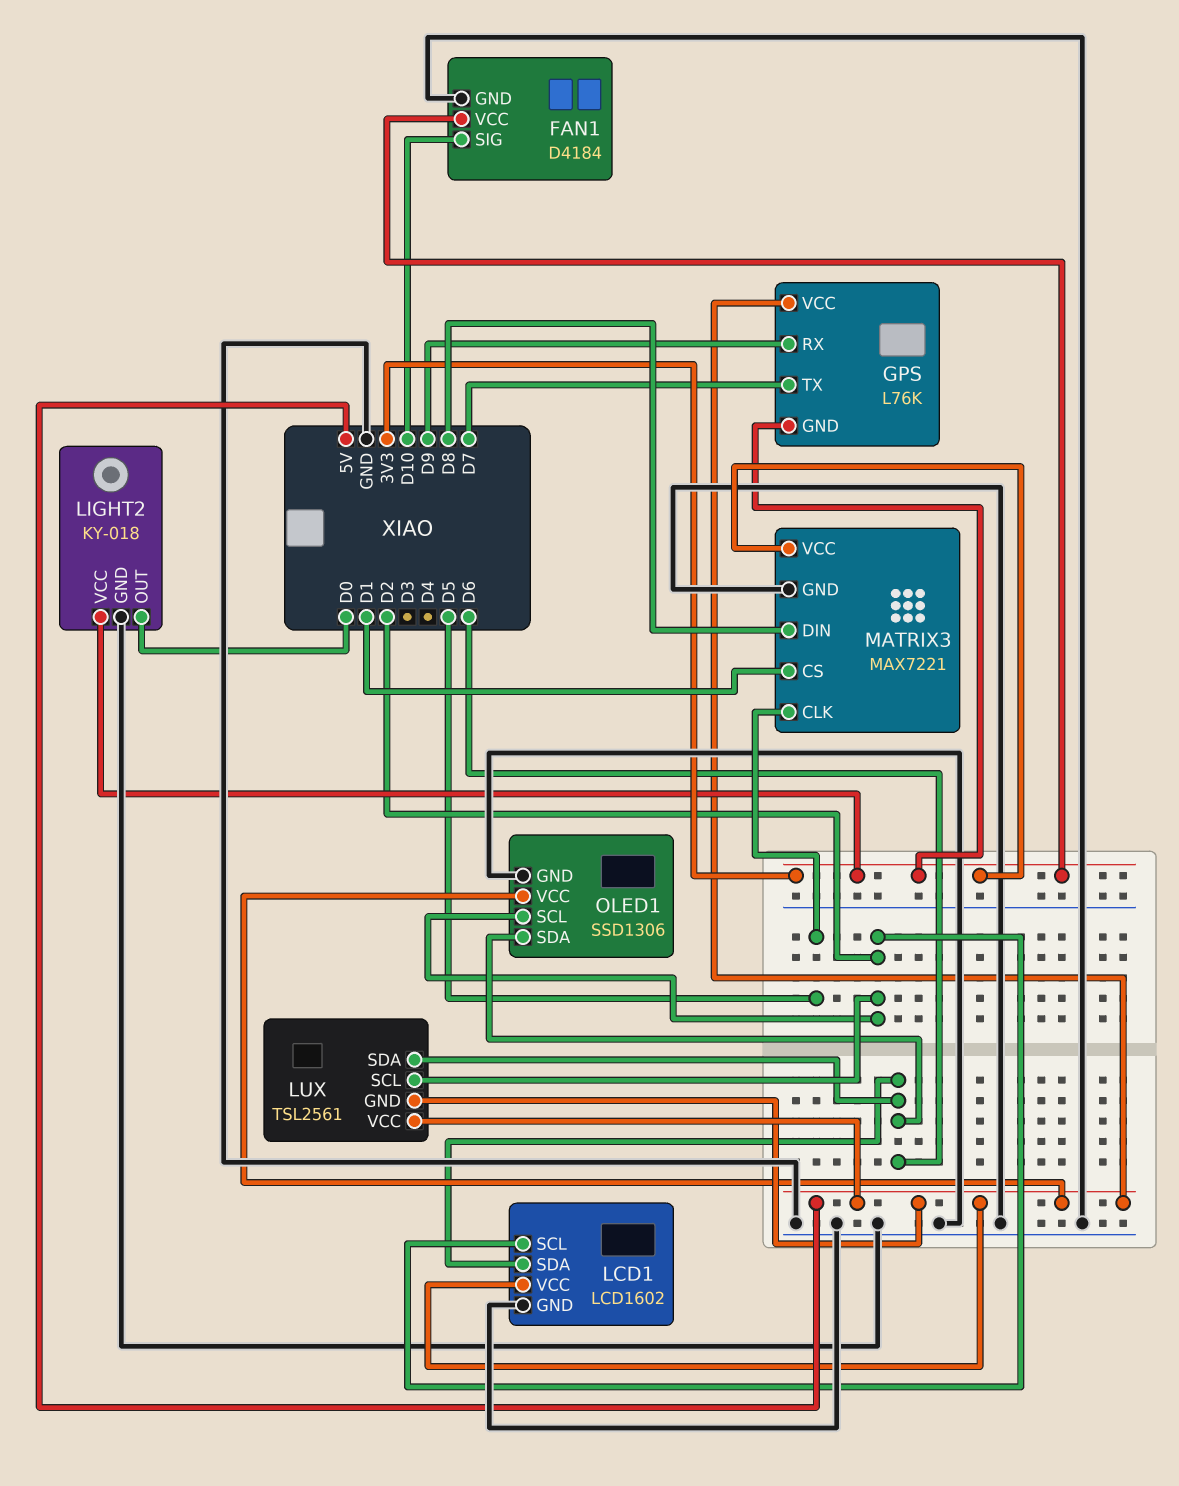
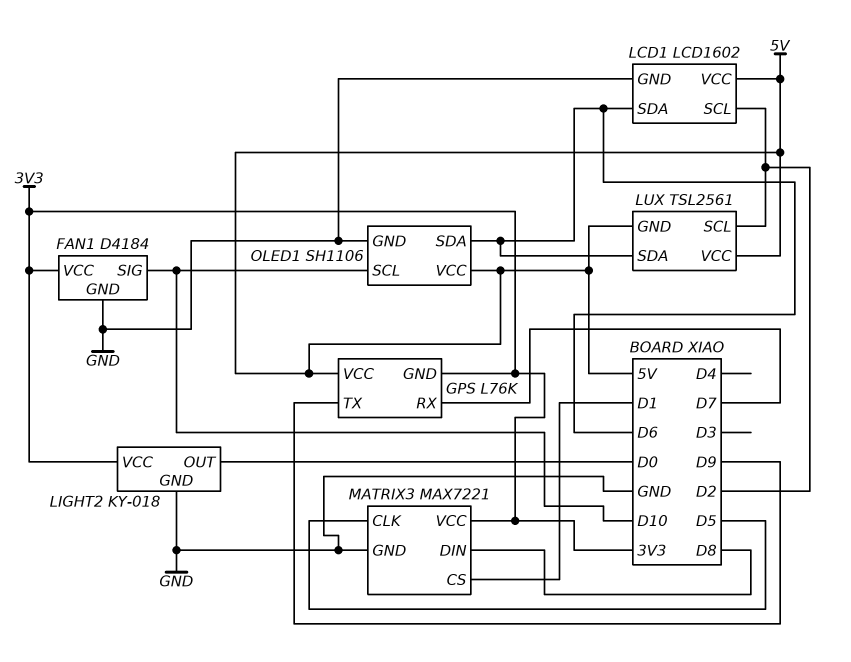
GPS pin RX: D9 -> D7
GPS pin TX: D7 -> D9
OLED1: SSD1306 -> SH1106
OLED1 pin SCL: D2 -> D10

